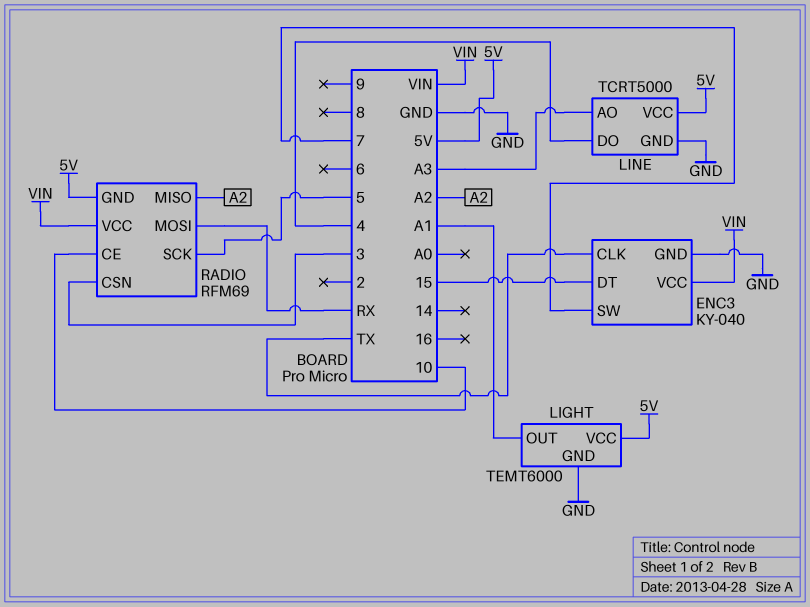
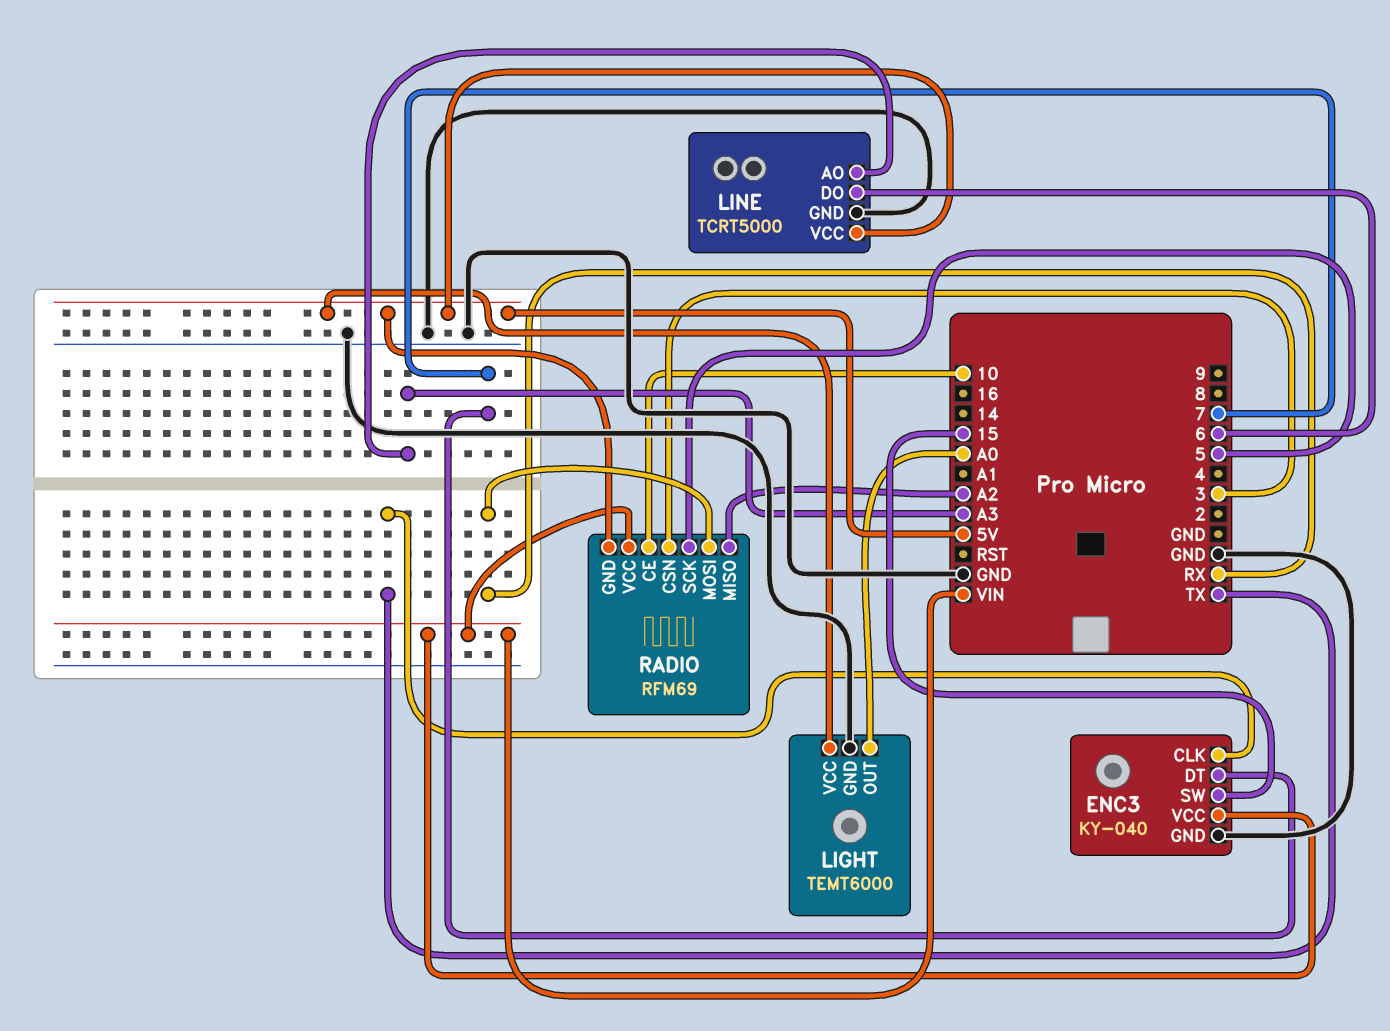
ENC3 pin DT: 15 -> 7
ENC3 pin SW: 7 -> 15
LIGHT pin OUT: A1 -> A0
LINE pin DO: 4 -> 6

